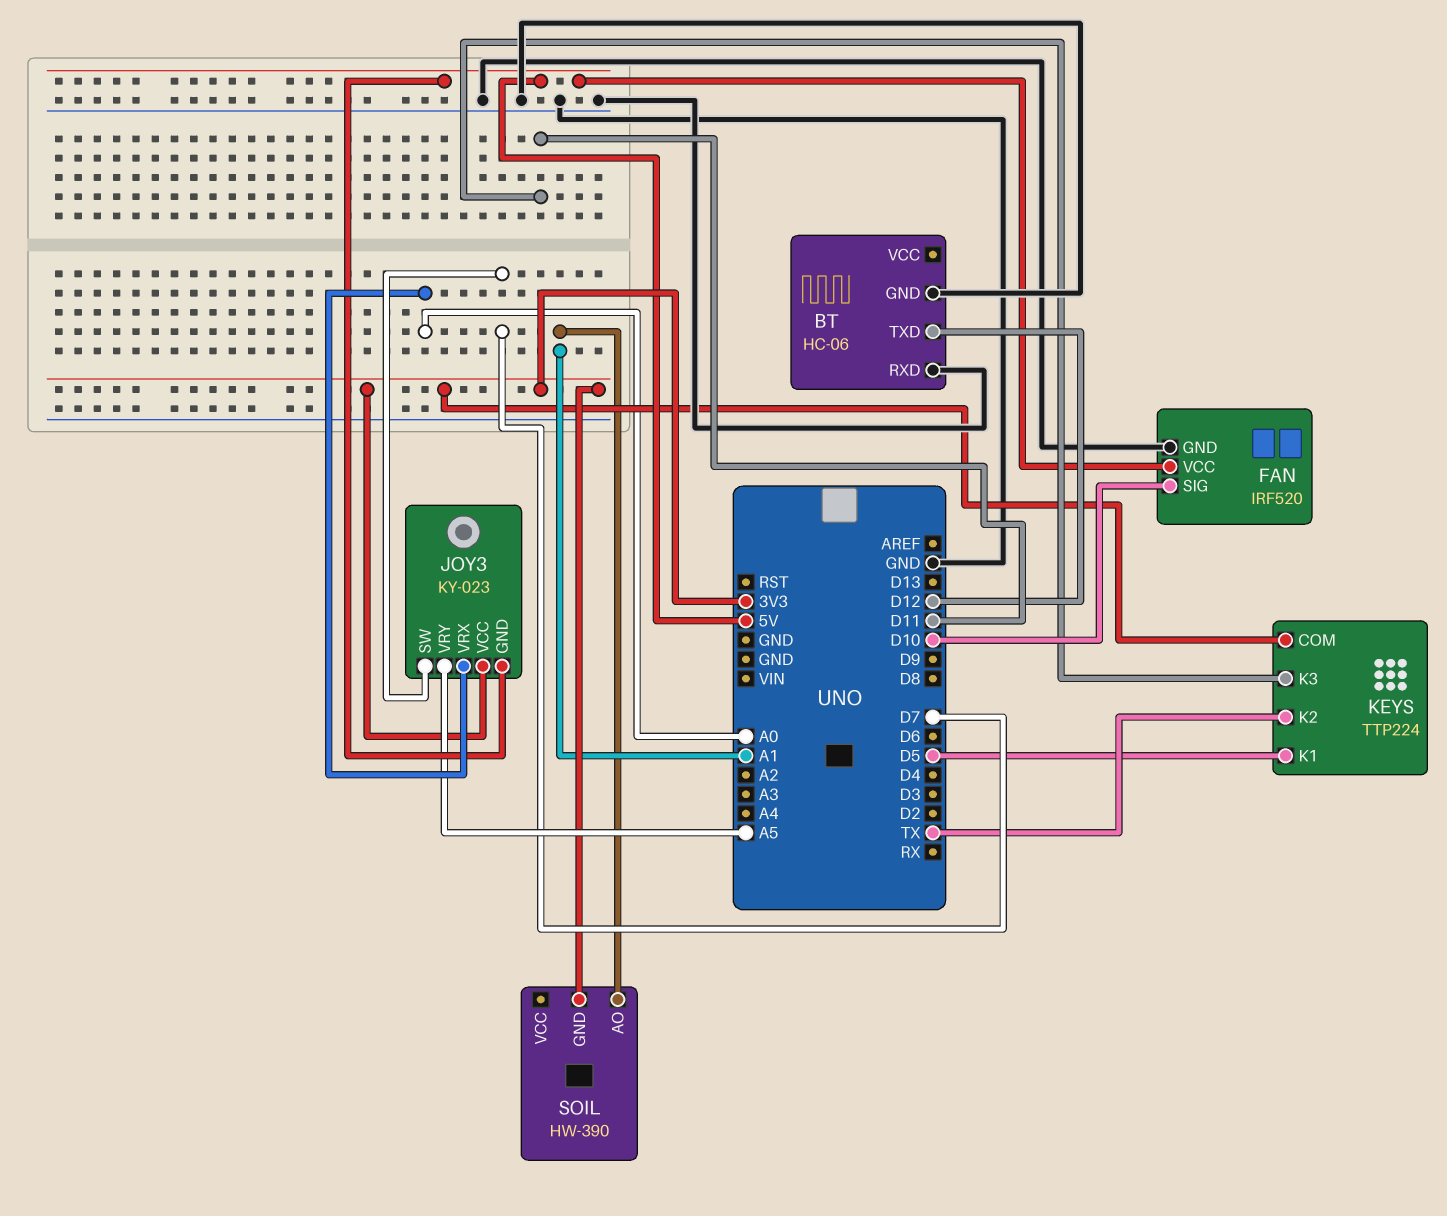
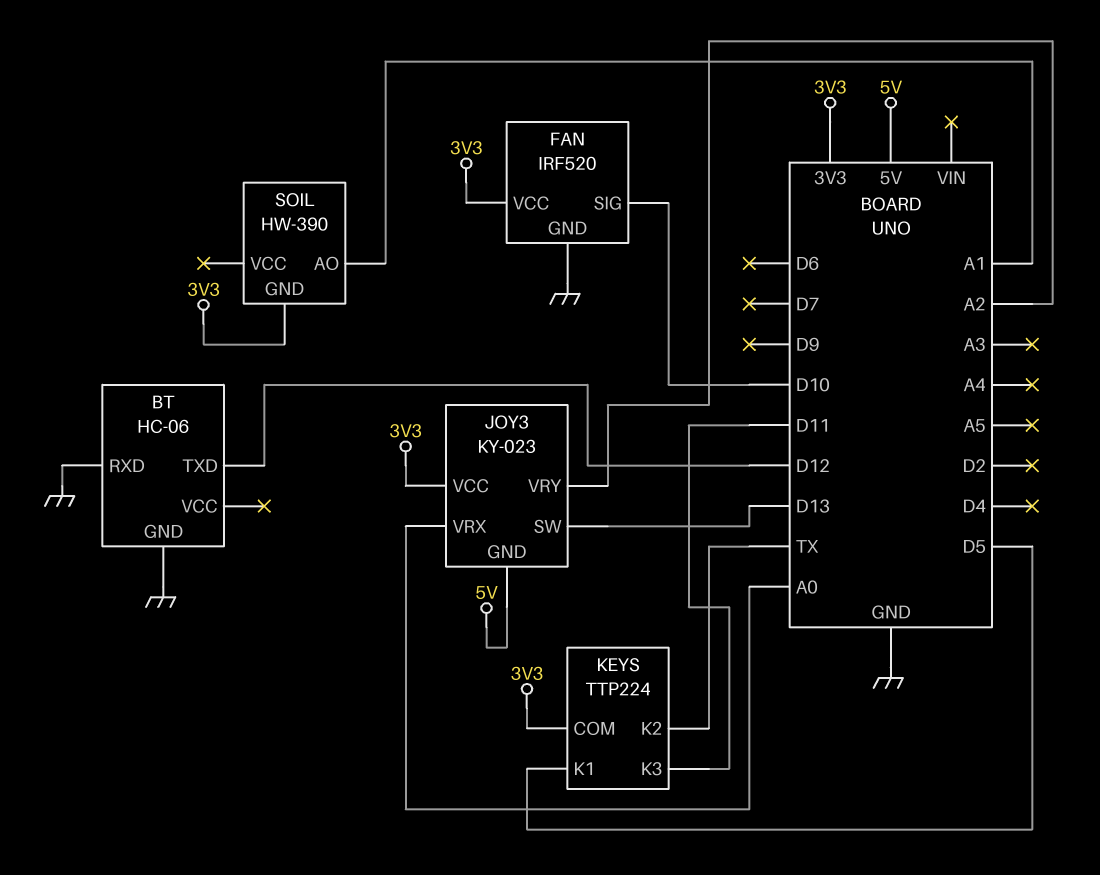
FAN pin VCC: 5V -> 3V3
JOY3 pin SW: D7 -> D13
JOY3 pin VRY: A5 -> A2

